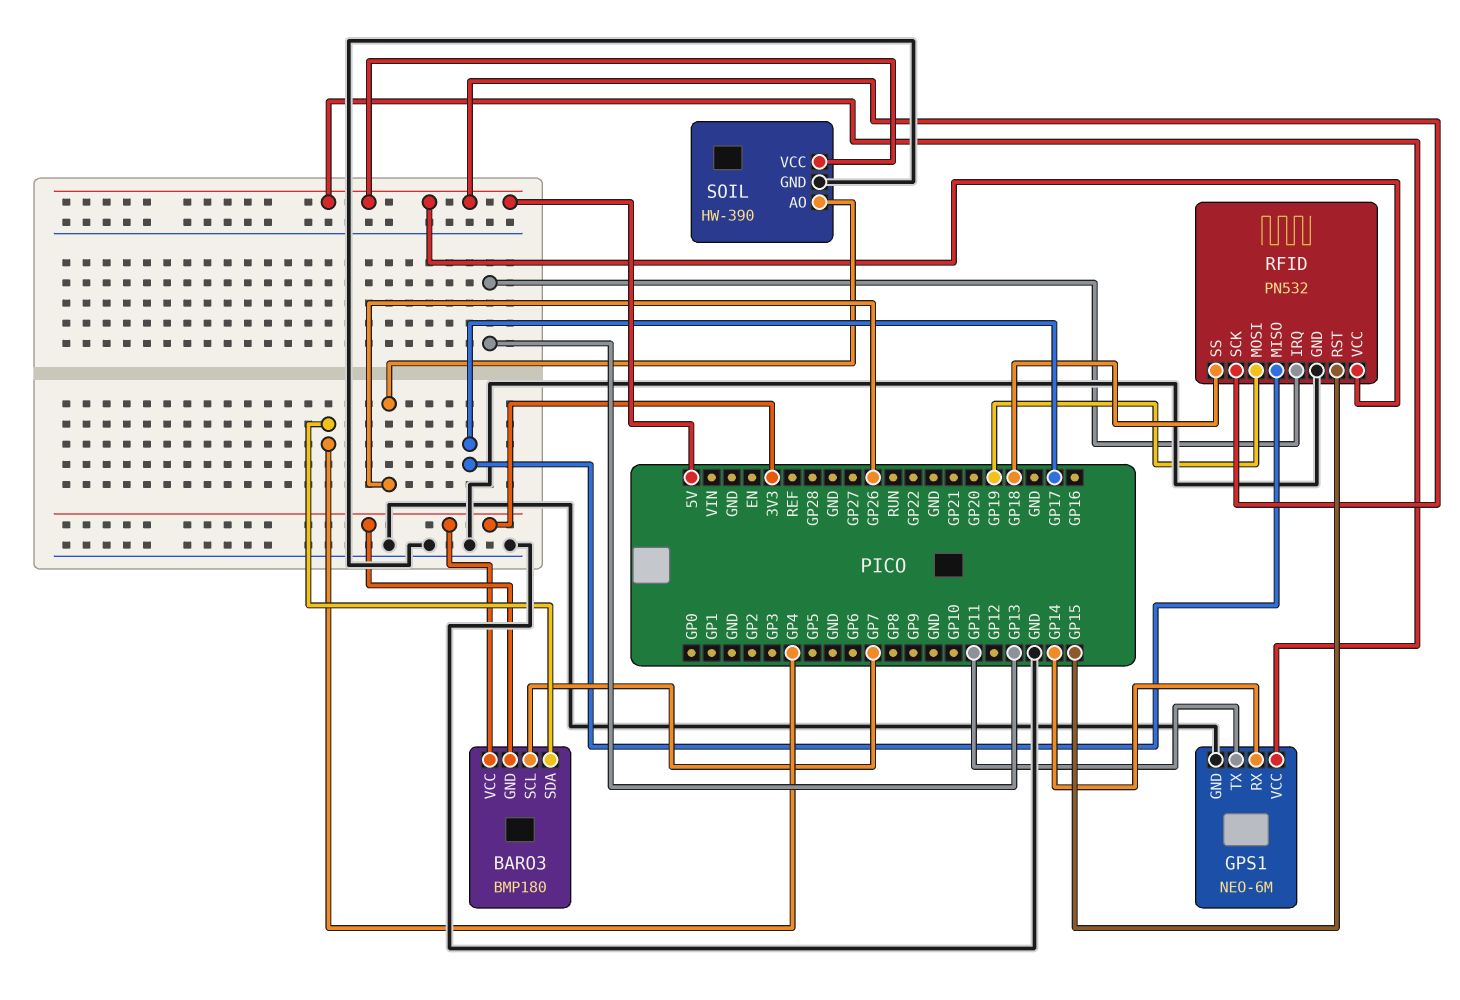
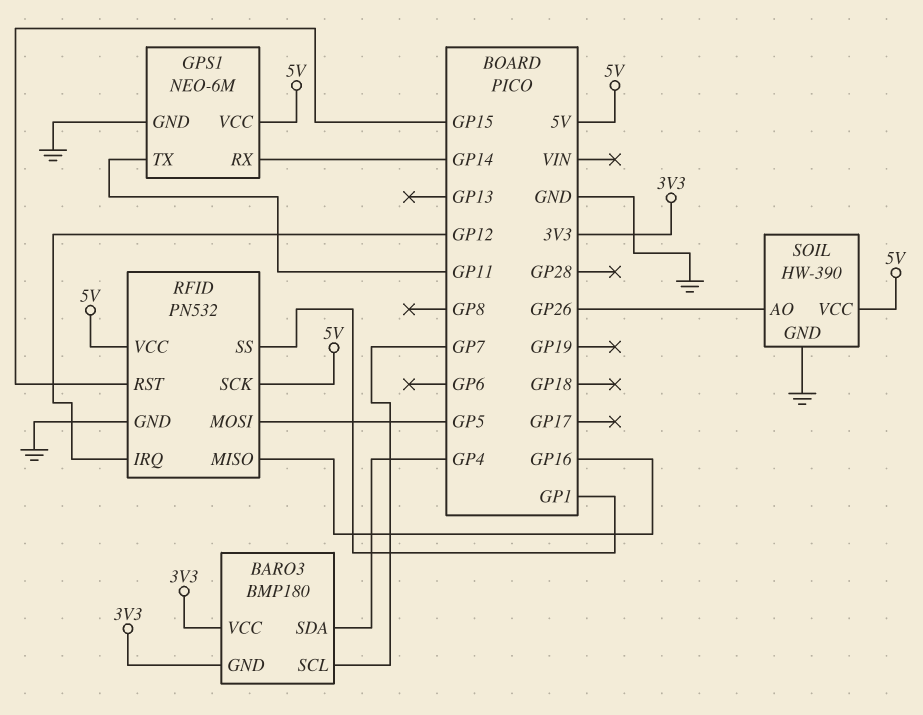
RFID pin IRQ: GP13 -> GP12
RFID pin MISO: GP17 -> GP16
RFID pin MOSI: GP19 -> GP5
RFID pin SS: GP18 -> GP1

